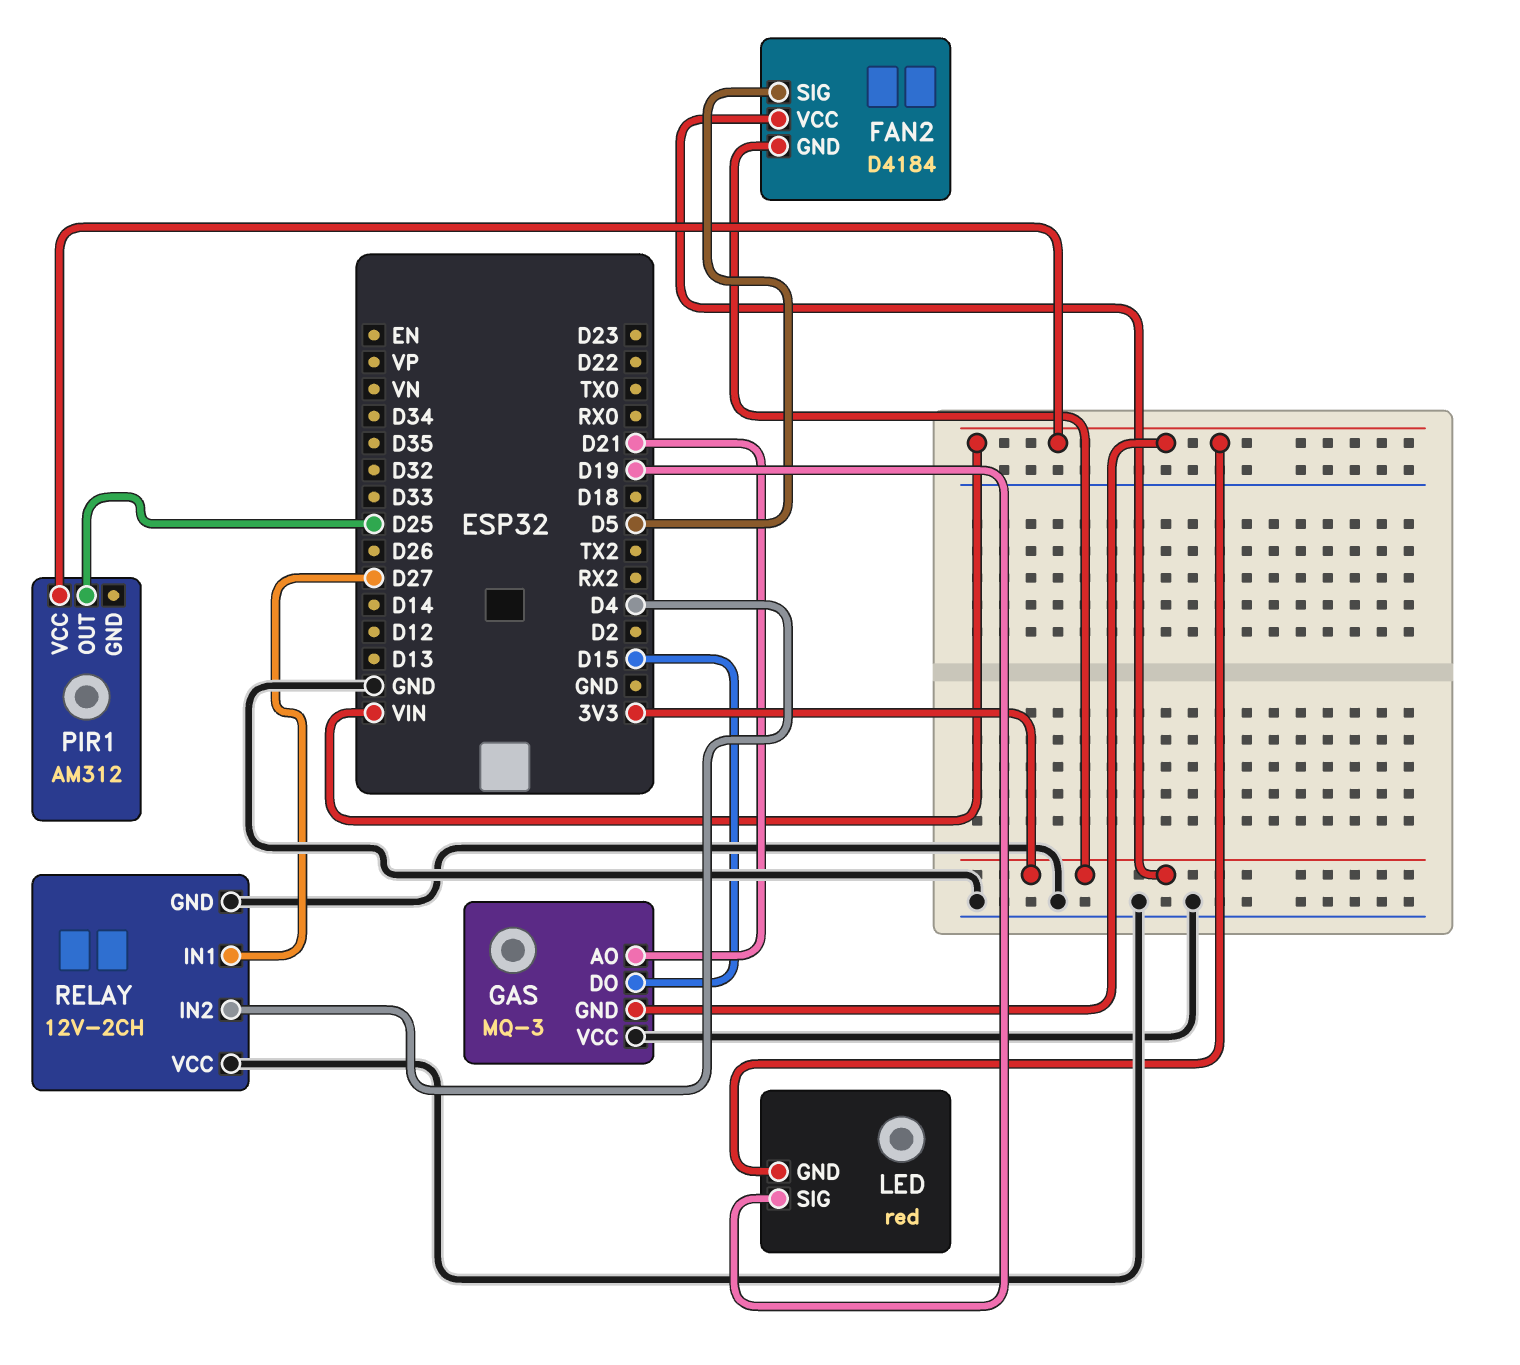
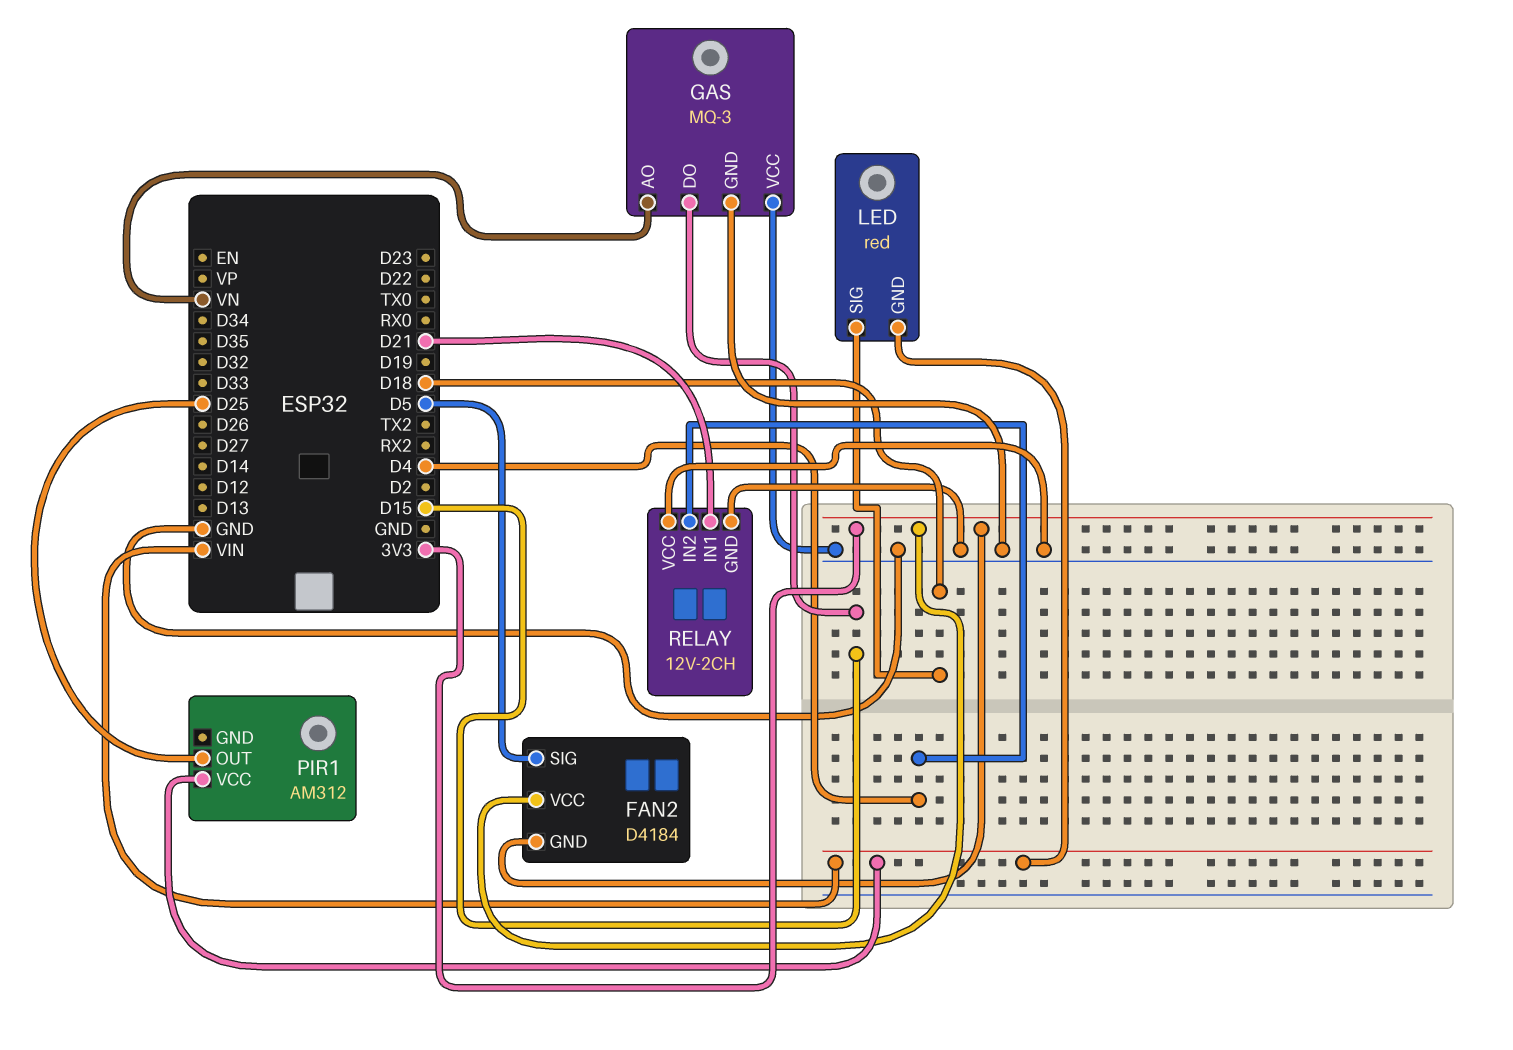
GAS pin AO: D21 -> VN
GAS pin GND: VIN -> GND
LED pin SIG: D19 -> D18
RELAY pin IN1: D27 -> D21

